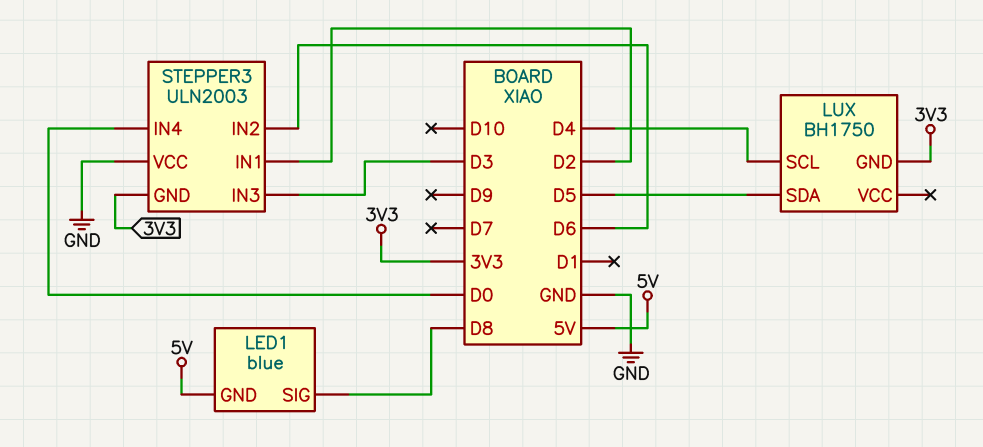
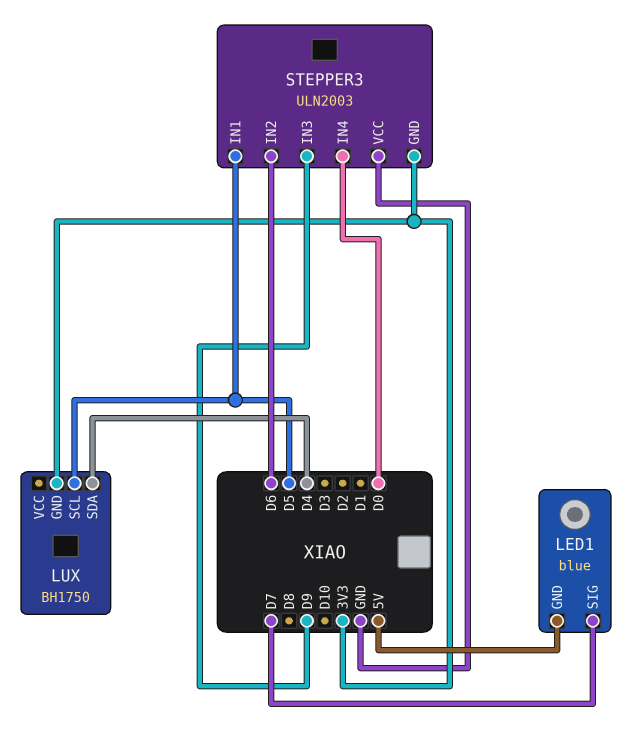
LED1 pin SIG: D8 -> D7
LUX pin SCL: D4 -> D5
LUX pin SDA: D5 -> D4
STEPPER3 pin IN1: D2 -> D5
STEPPER3 pin IN3: D3 -> D9

